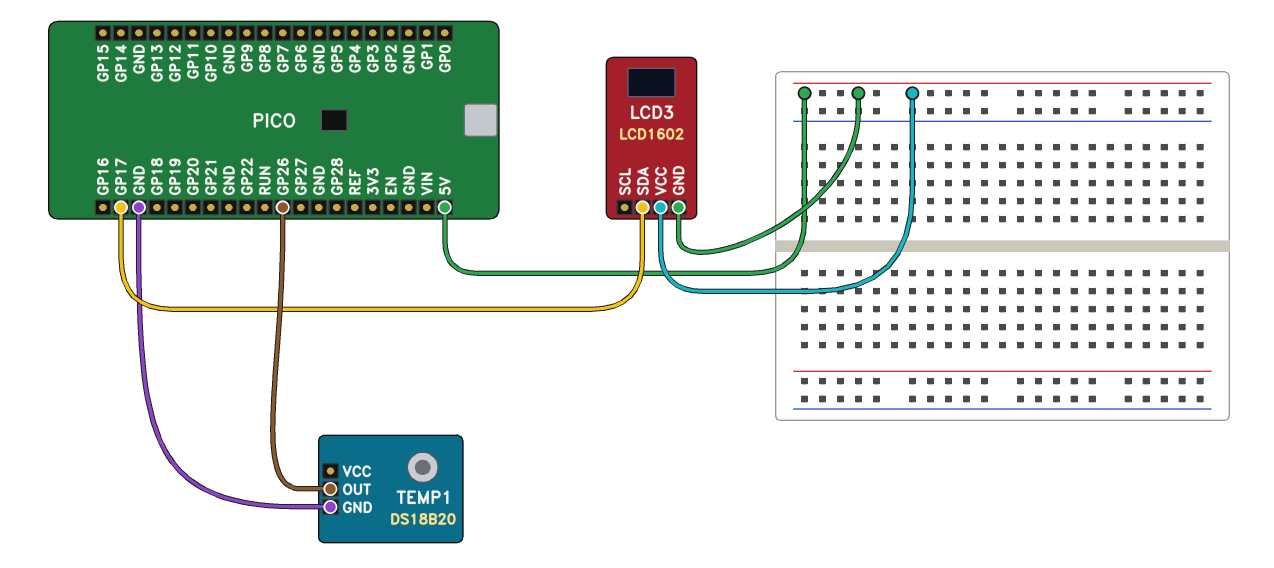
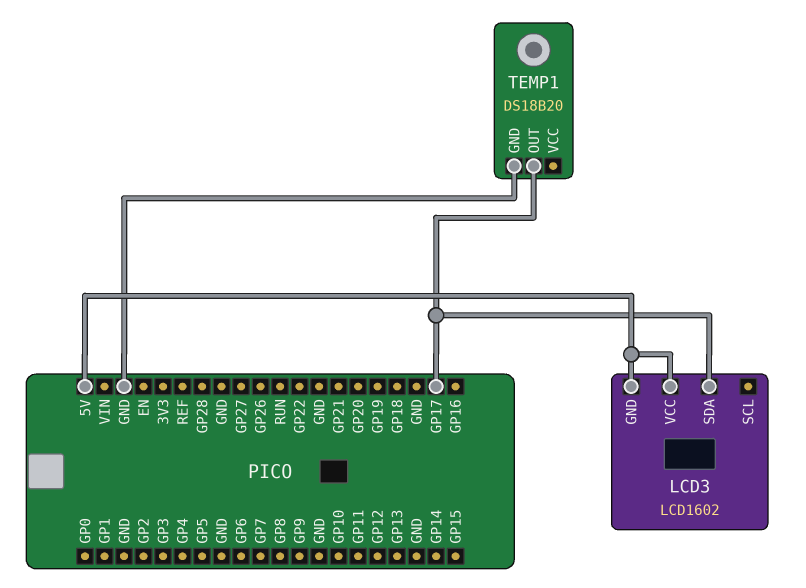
TEMP1 pin OUT: GP26 -> GP17

